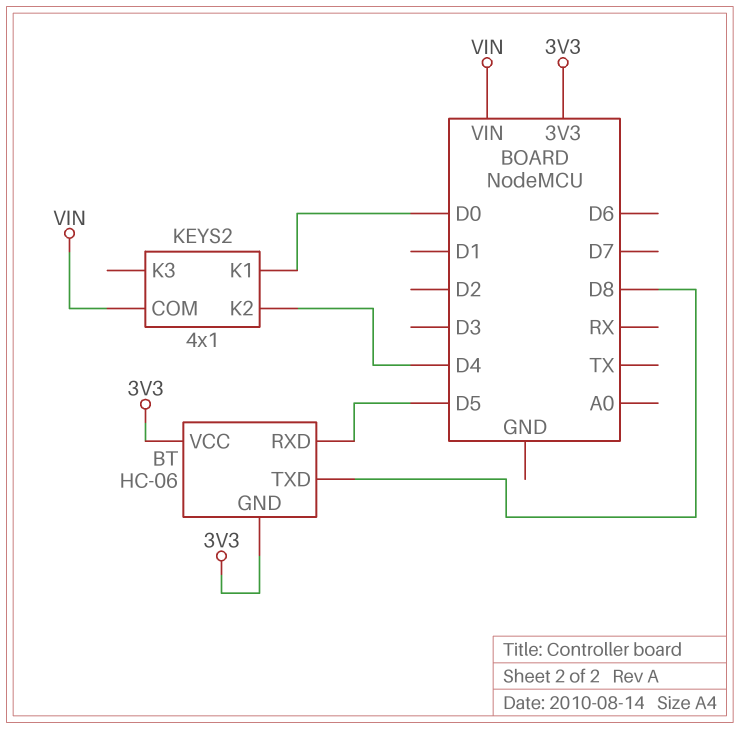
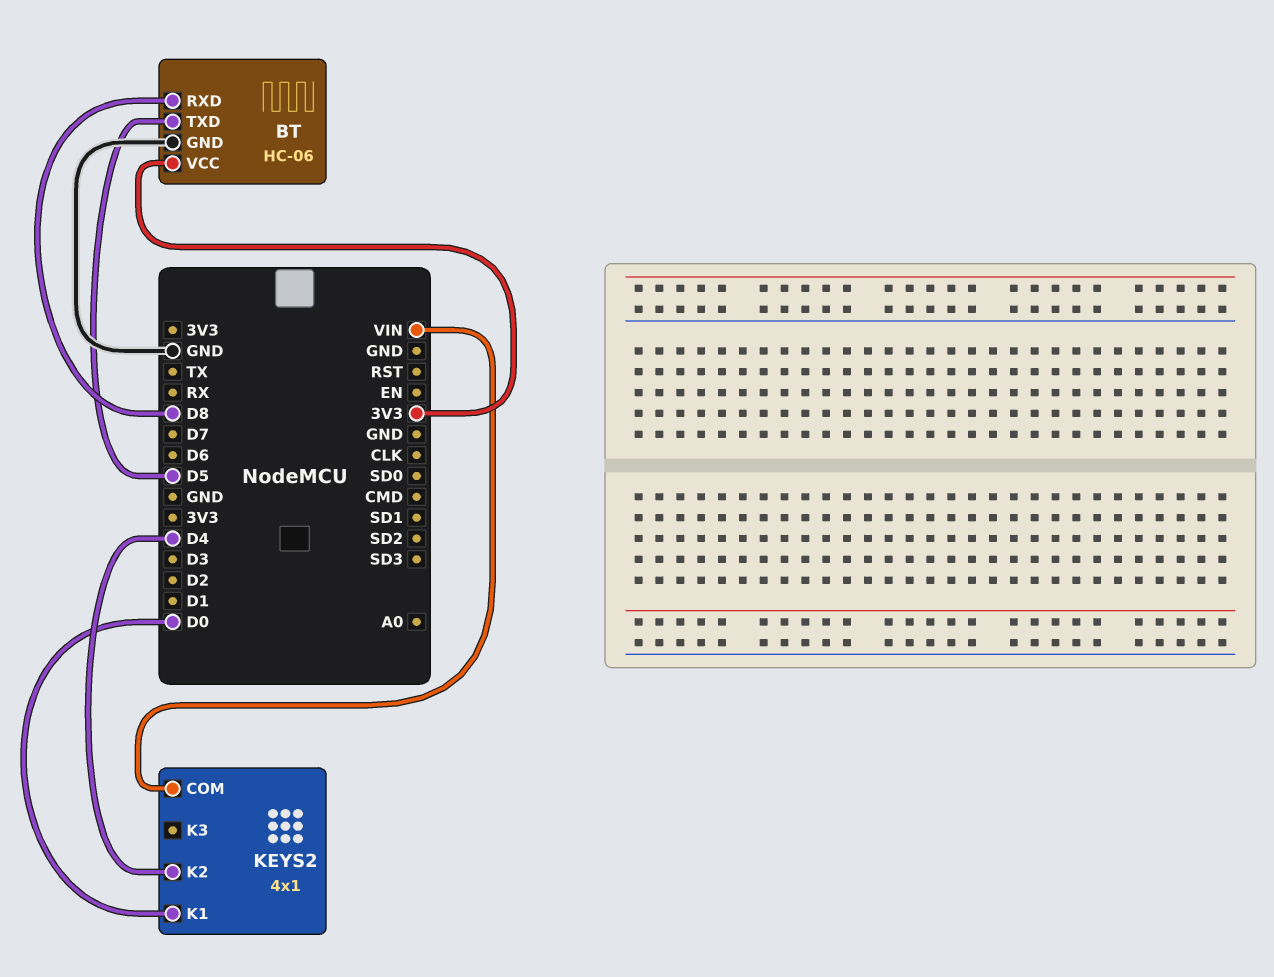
BT pin GND: 3V3 -> GND
BT pin RXD: D5 -> D8
BT pin TXD: D8 -> D5

